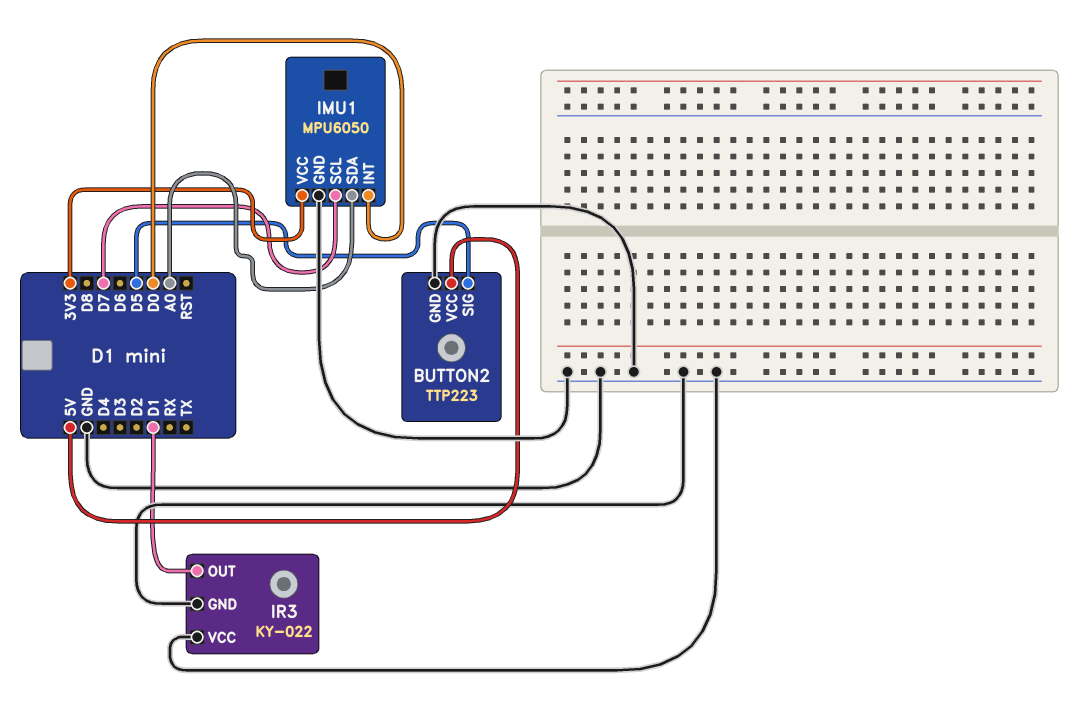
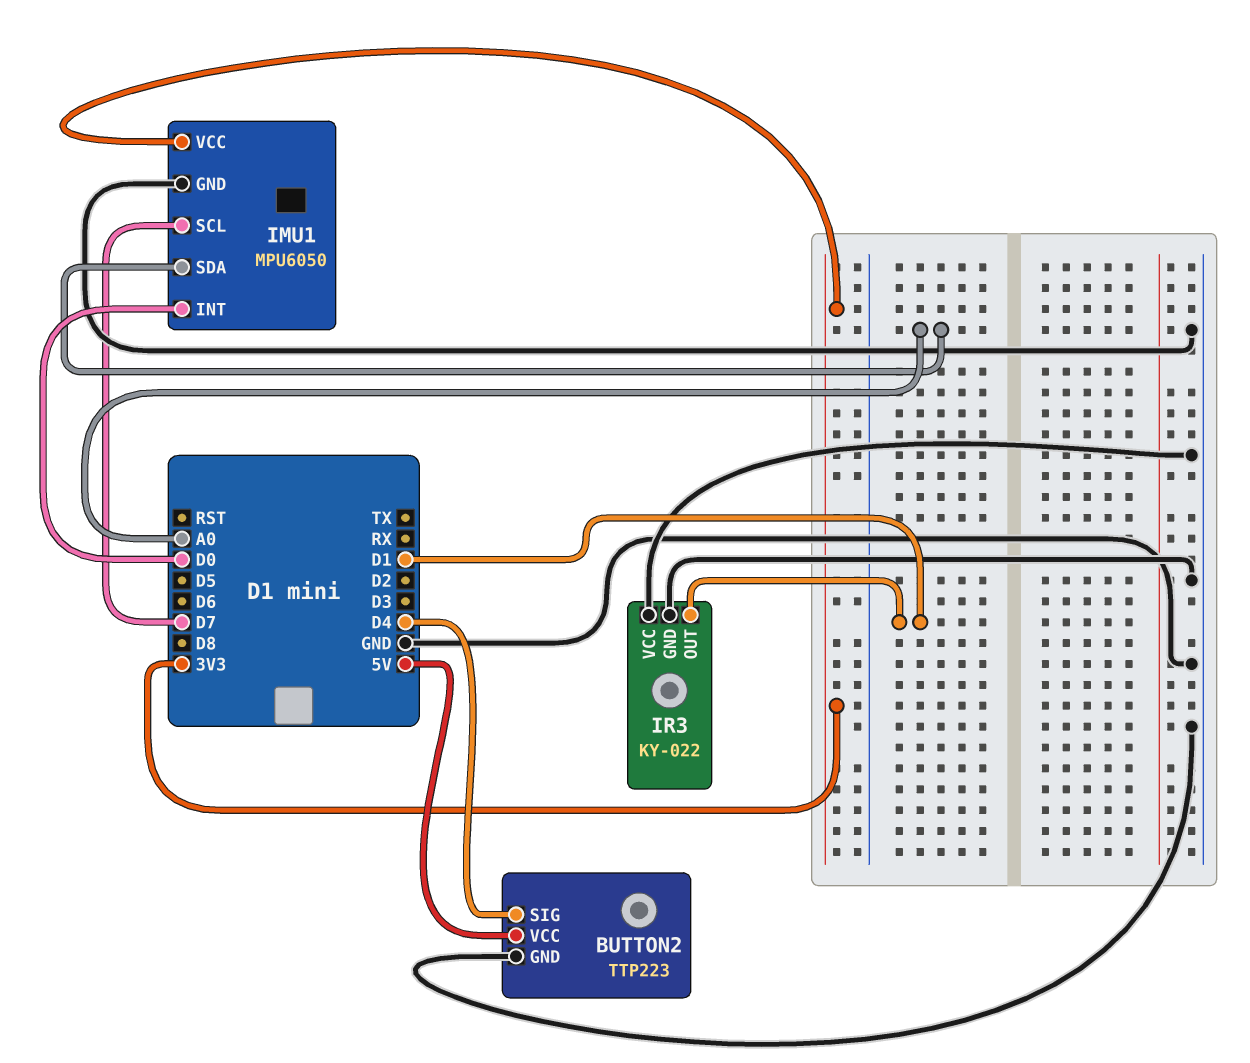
BUTTON2 pin SIG: D5 -> D4

